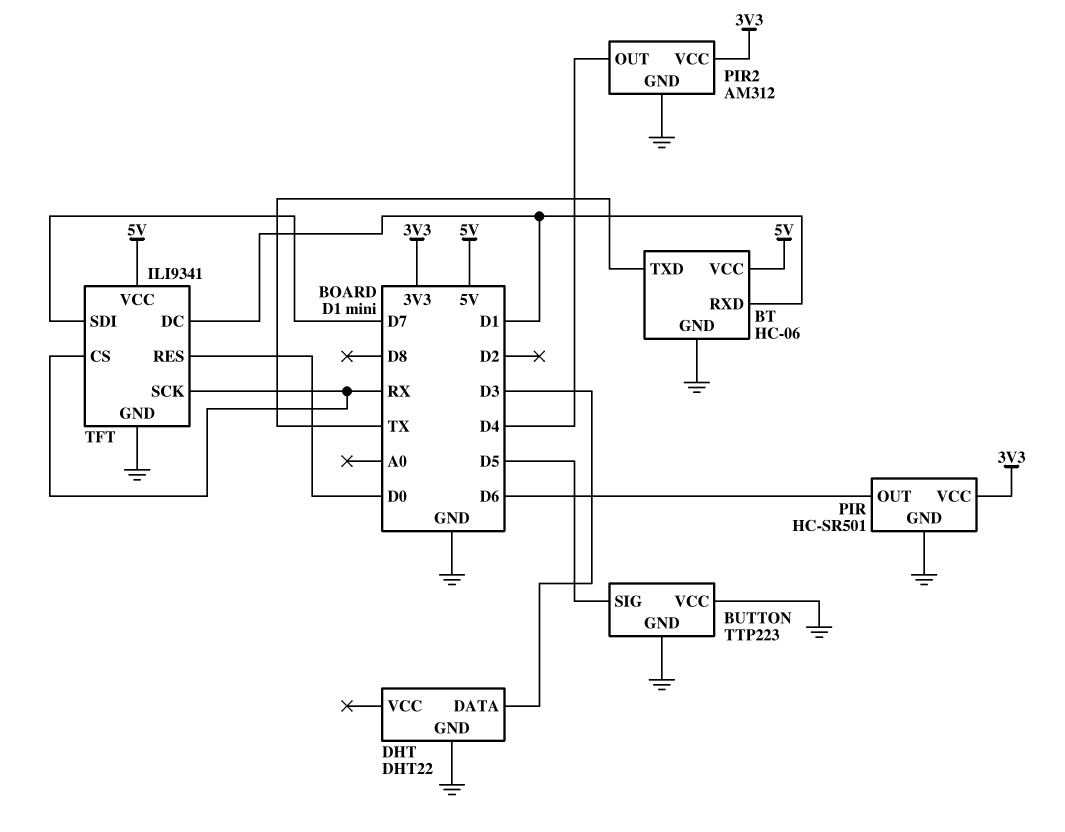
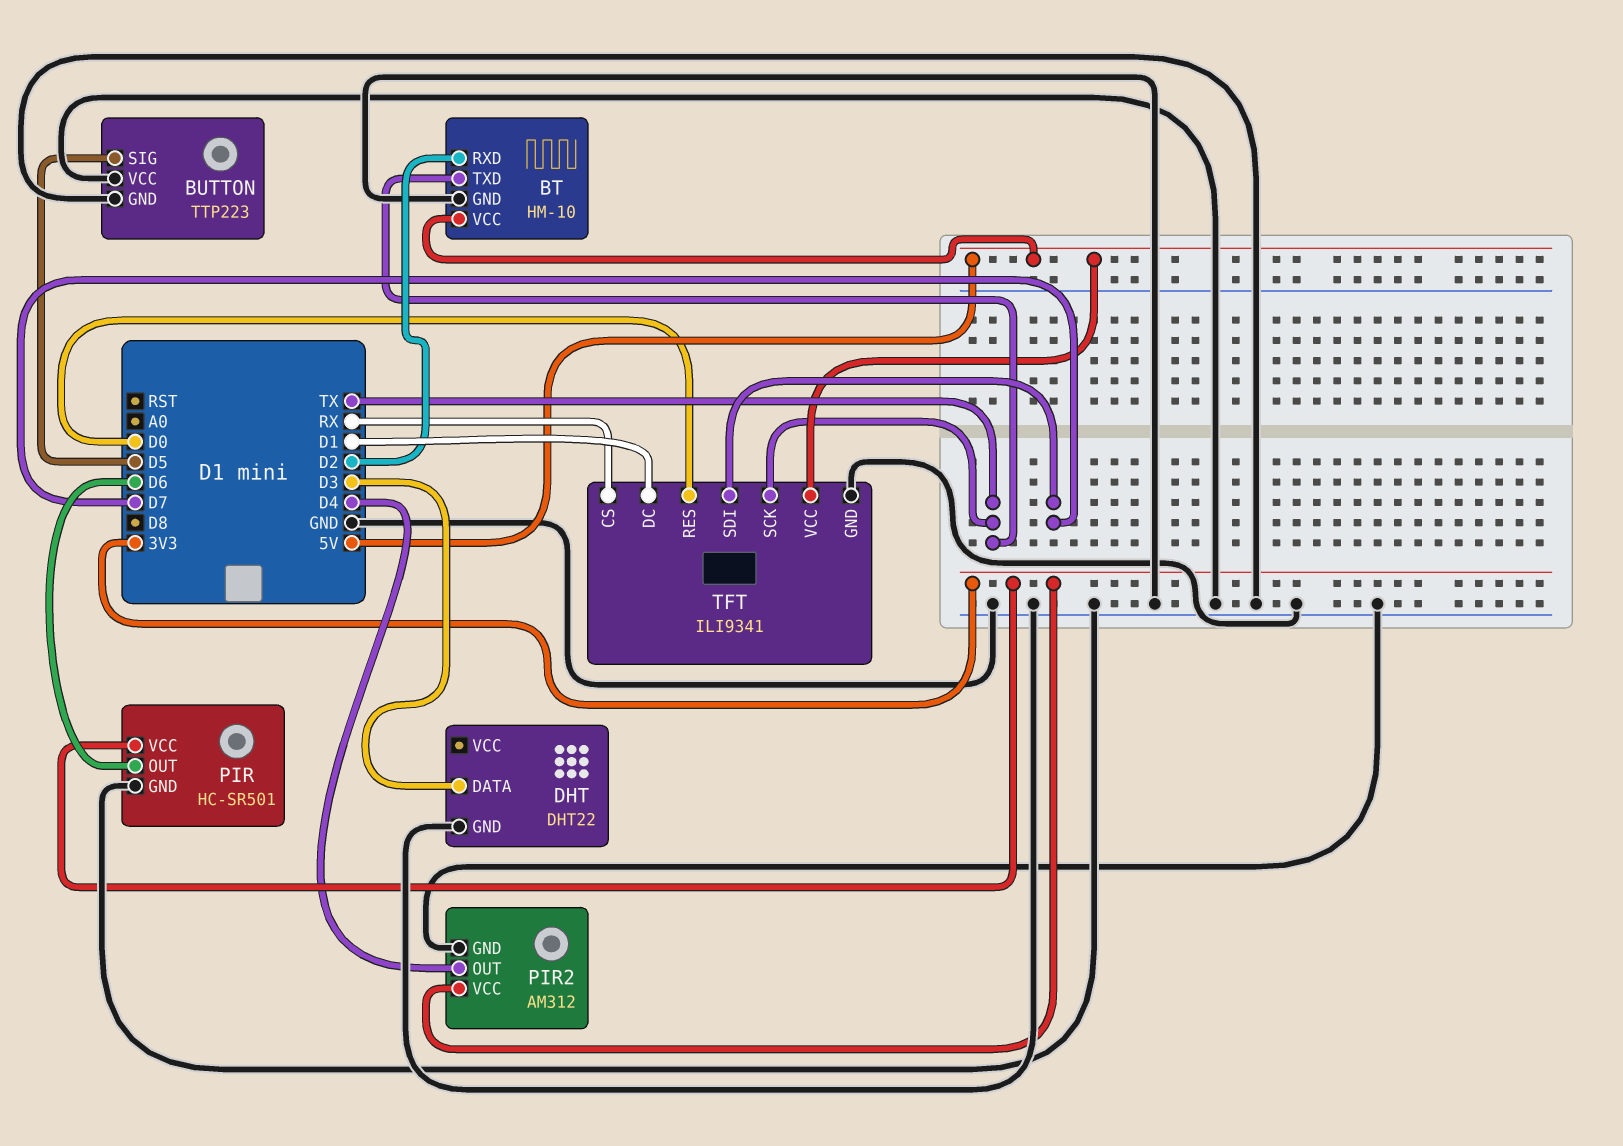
BT: HC-06 -> HM-10
BT pin RXD: D1 -> D2
TFT pin SCK: RX -> TX

